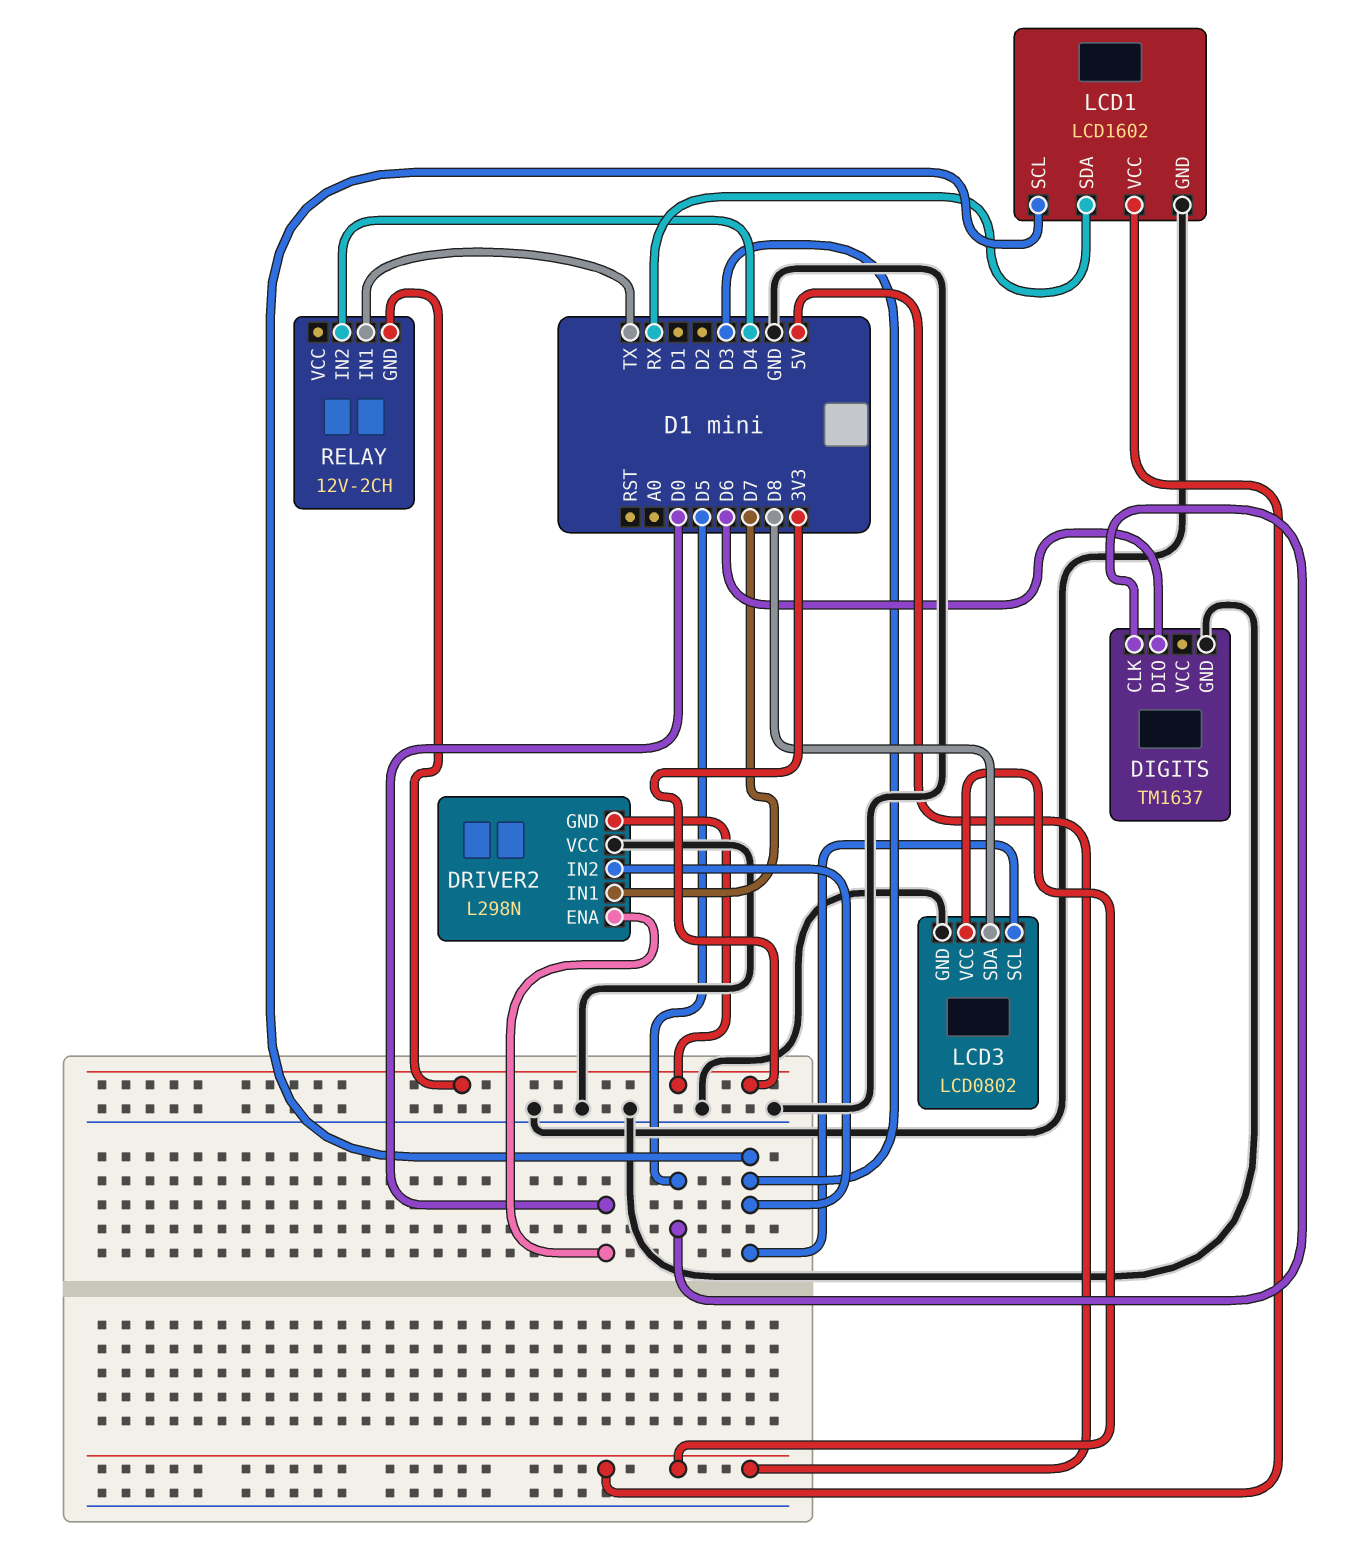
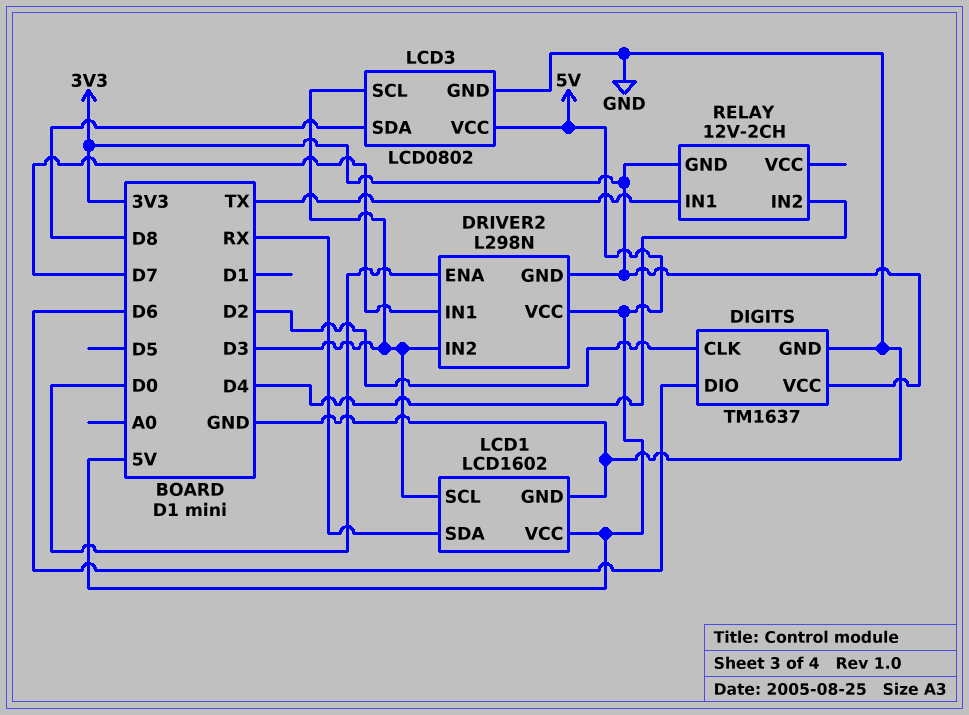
DIGITS pin CLK: D5 -> D2
DIGITS pin VCC: none -> 3V3
DRIVER2 pin VCC: GND -> 5V

